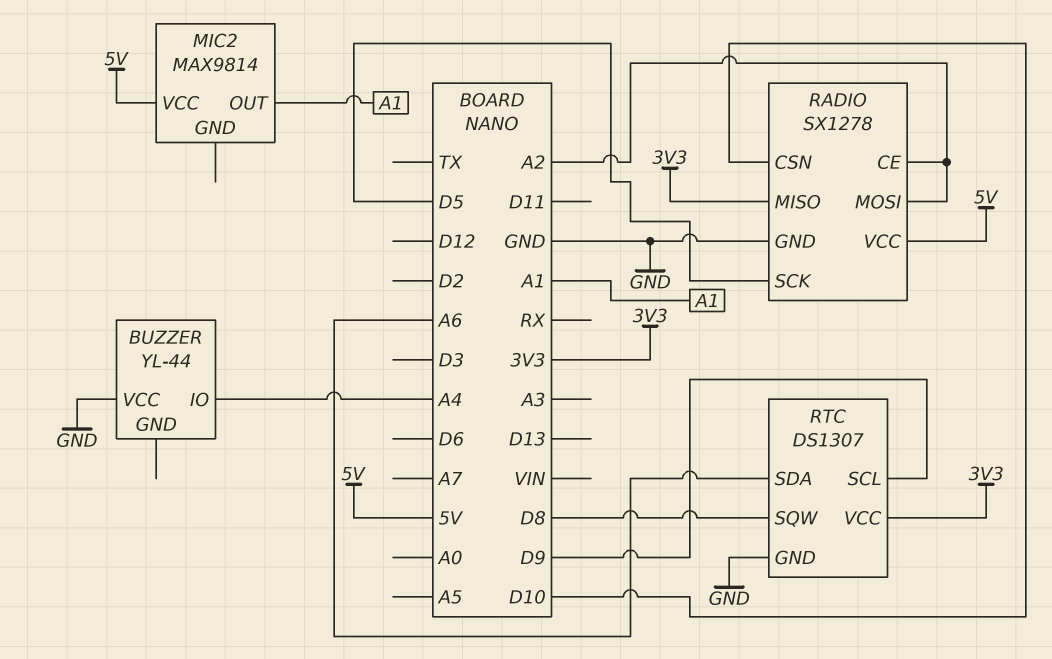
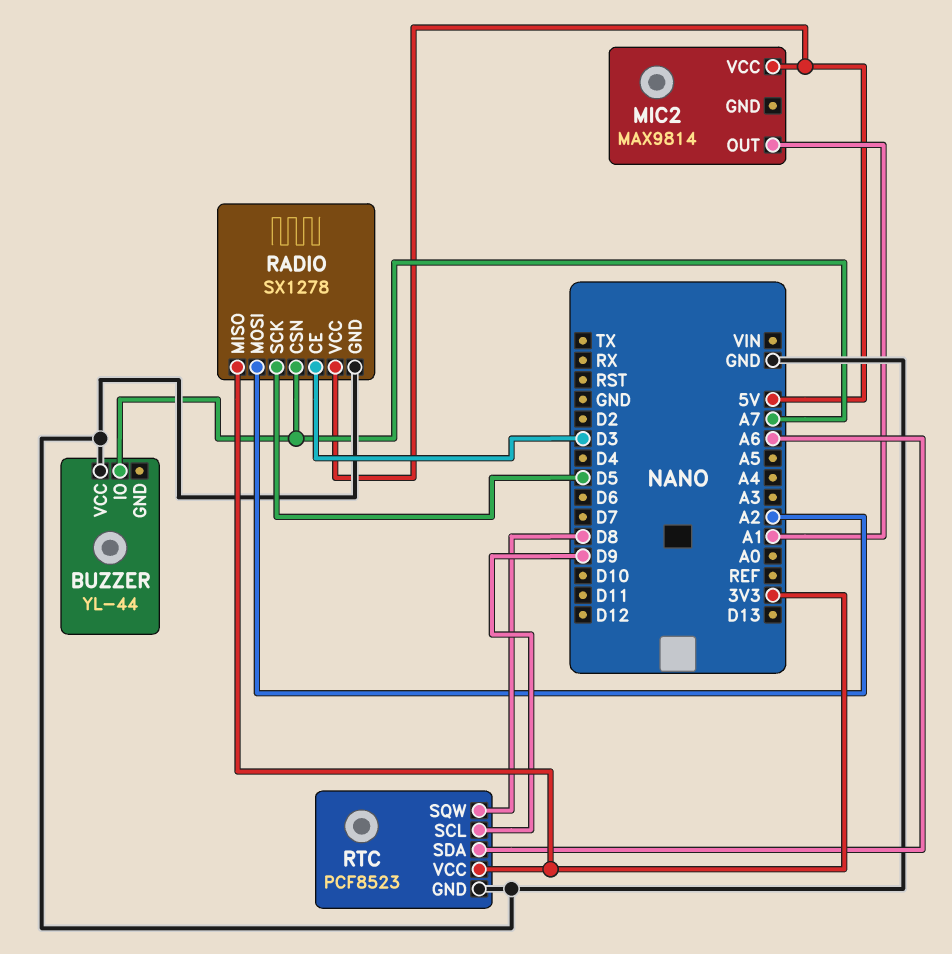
BUZZER pin IO: A4 -> A7
RADIO pin CE: A2 -> D3
RADIO pin CSN: D10 -> A7
RTC: DS1307 -> PCF8523

